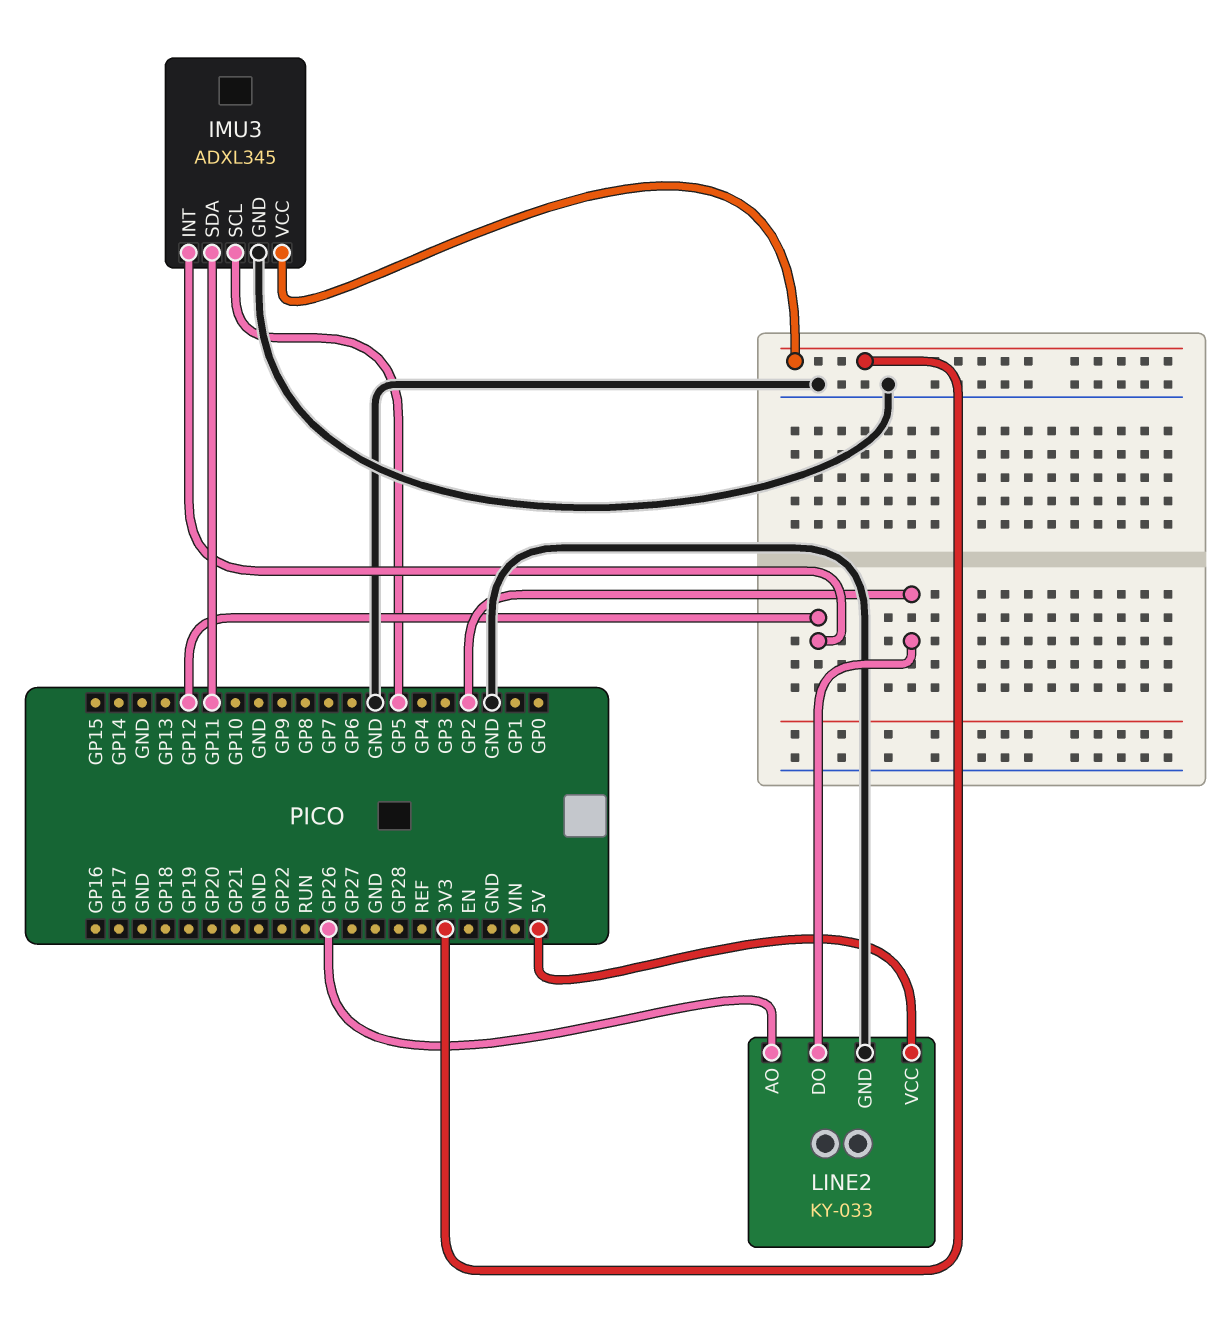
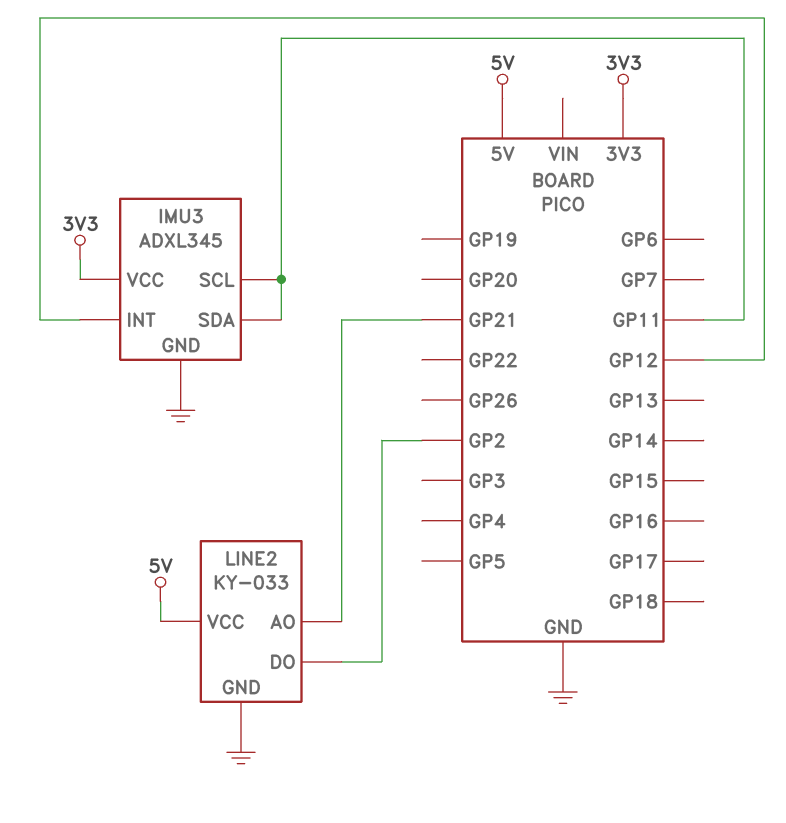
IMU3 pin SCL: GP5 -> GP11
LINE2 pin AO: GP26 -> GP21

